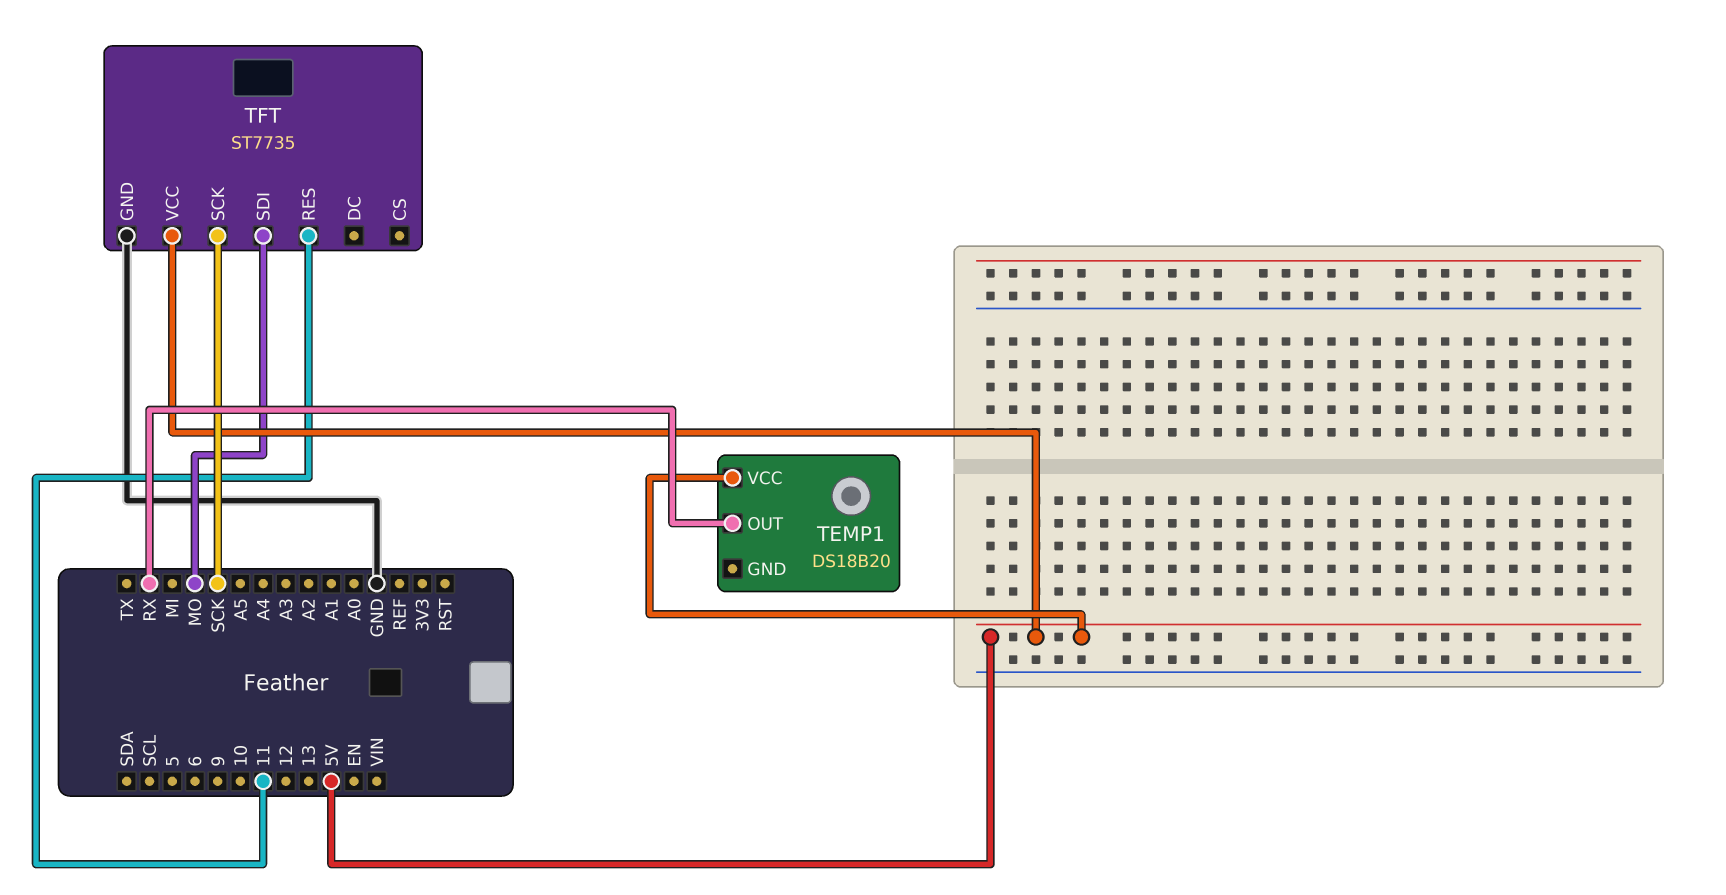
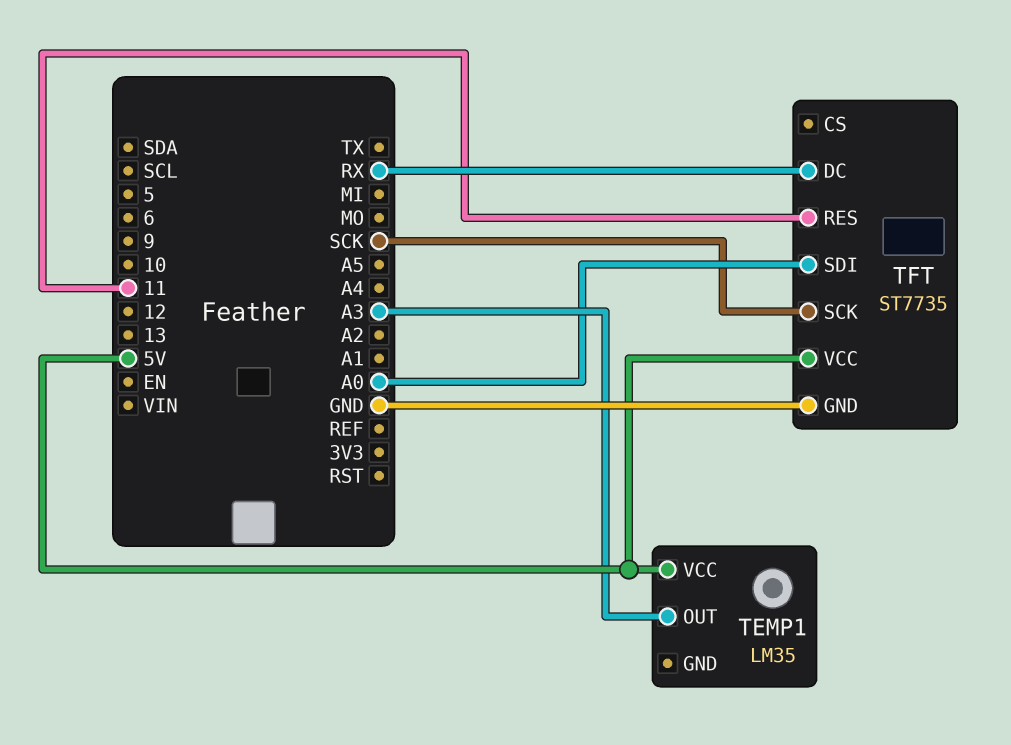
TEMP1: DS18B20 -> LM35
TEMP1 pin OUT: RX -> A3
TFT pin DC: none -> RX
TFT pin SDI: MO -> A0

